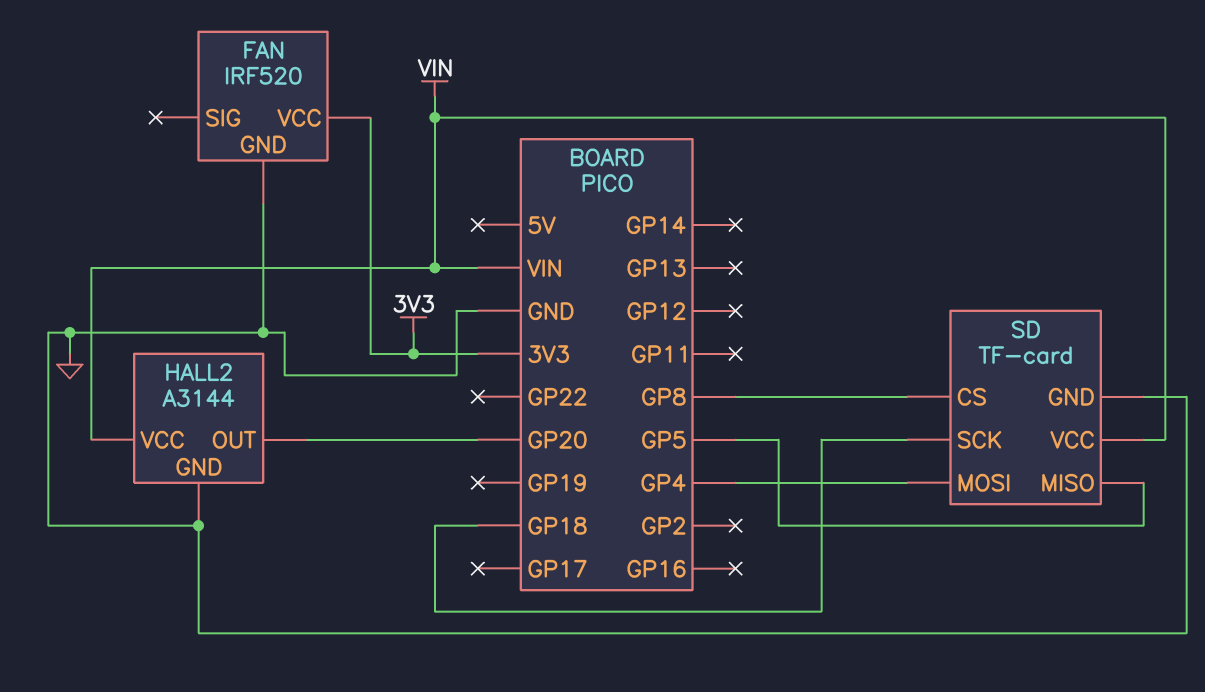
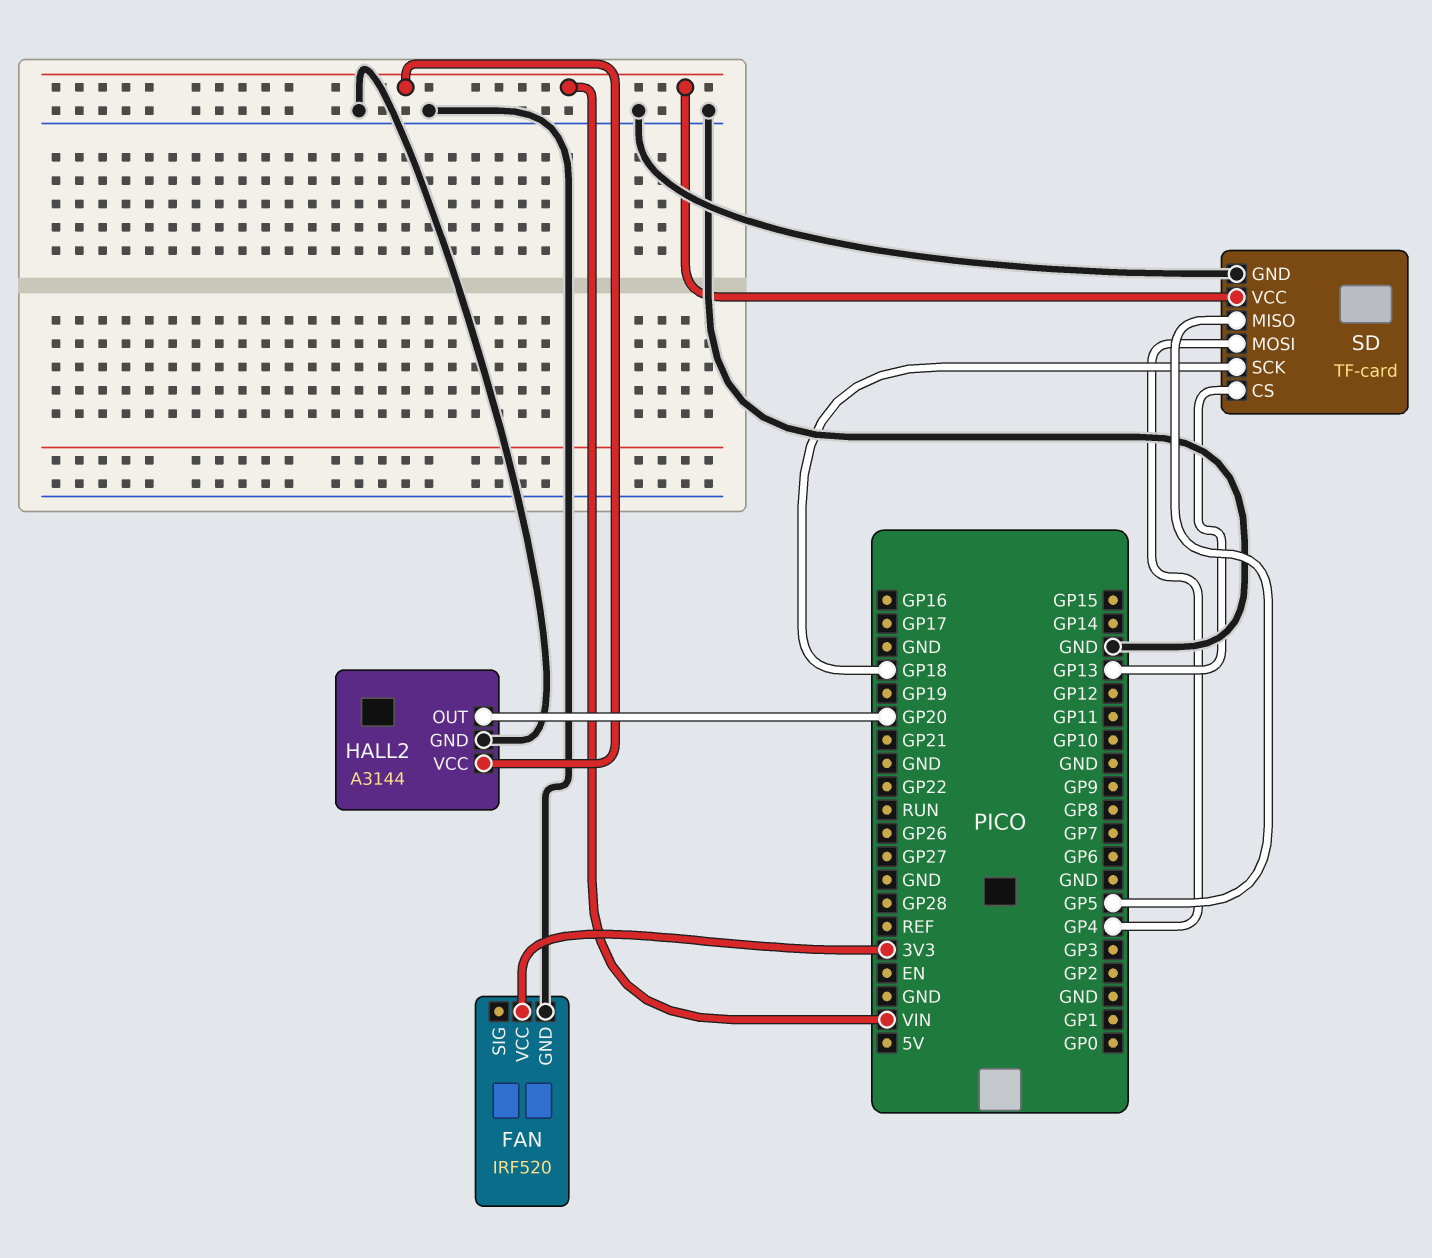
SD pin CS: GP8 -> GP13

